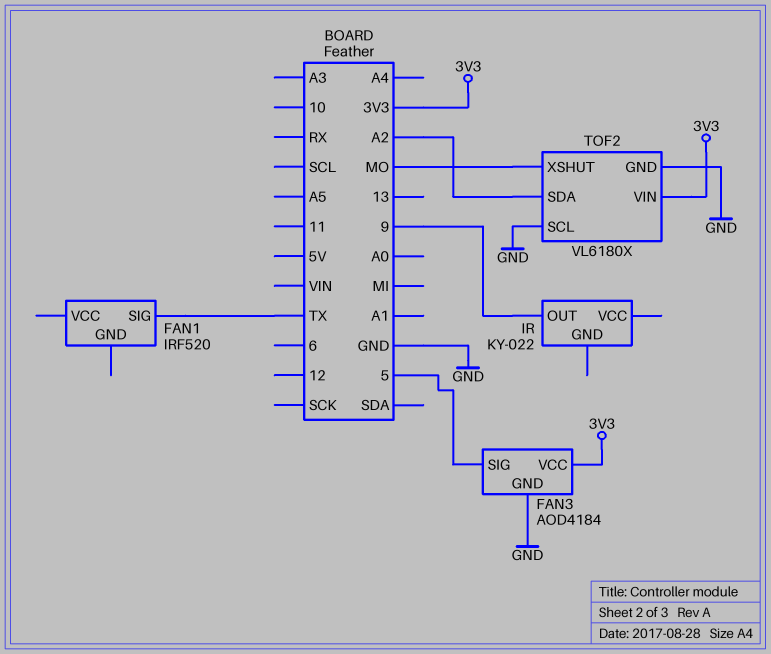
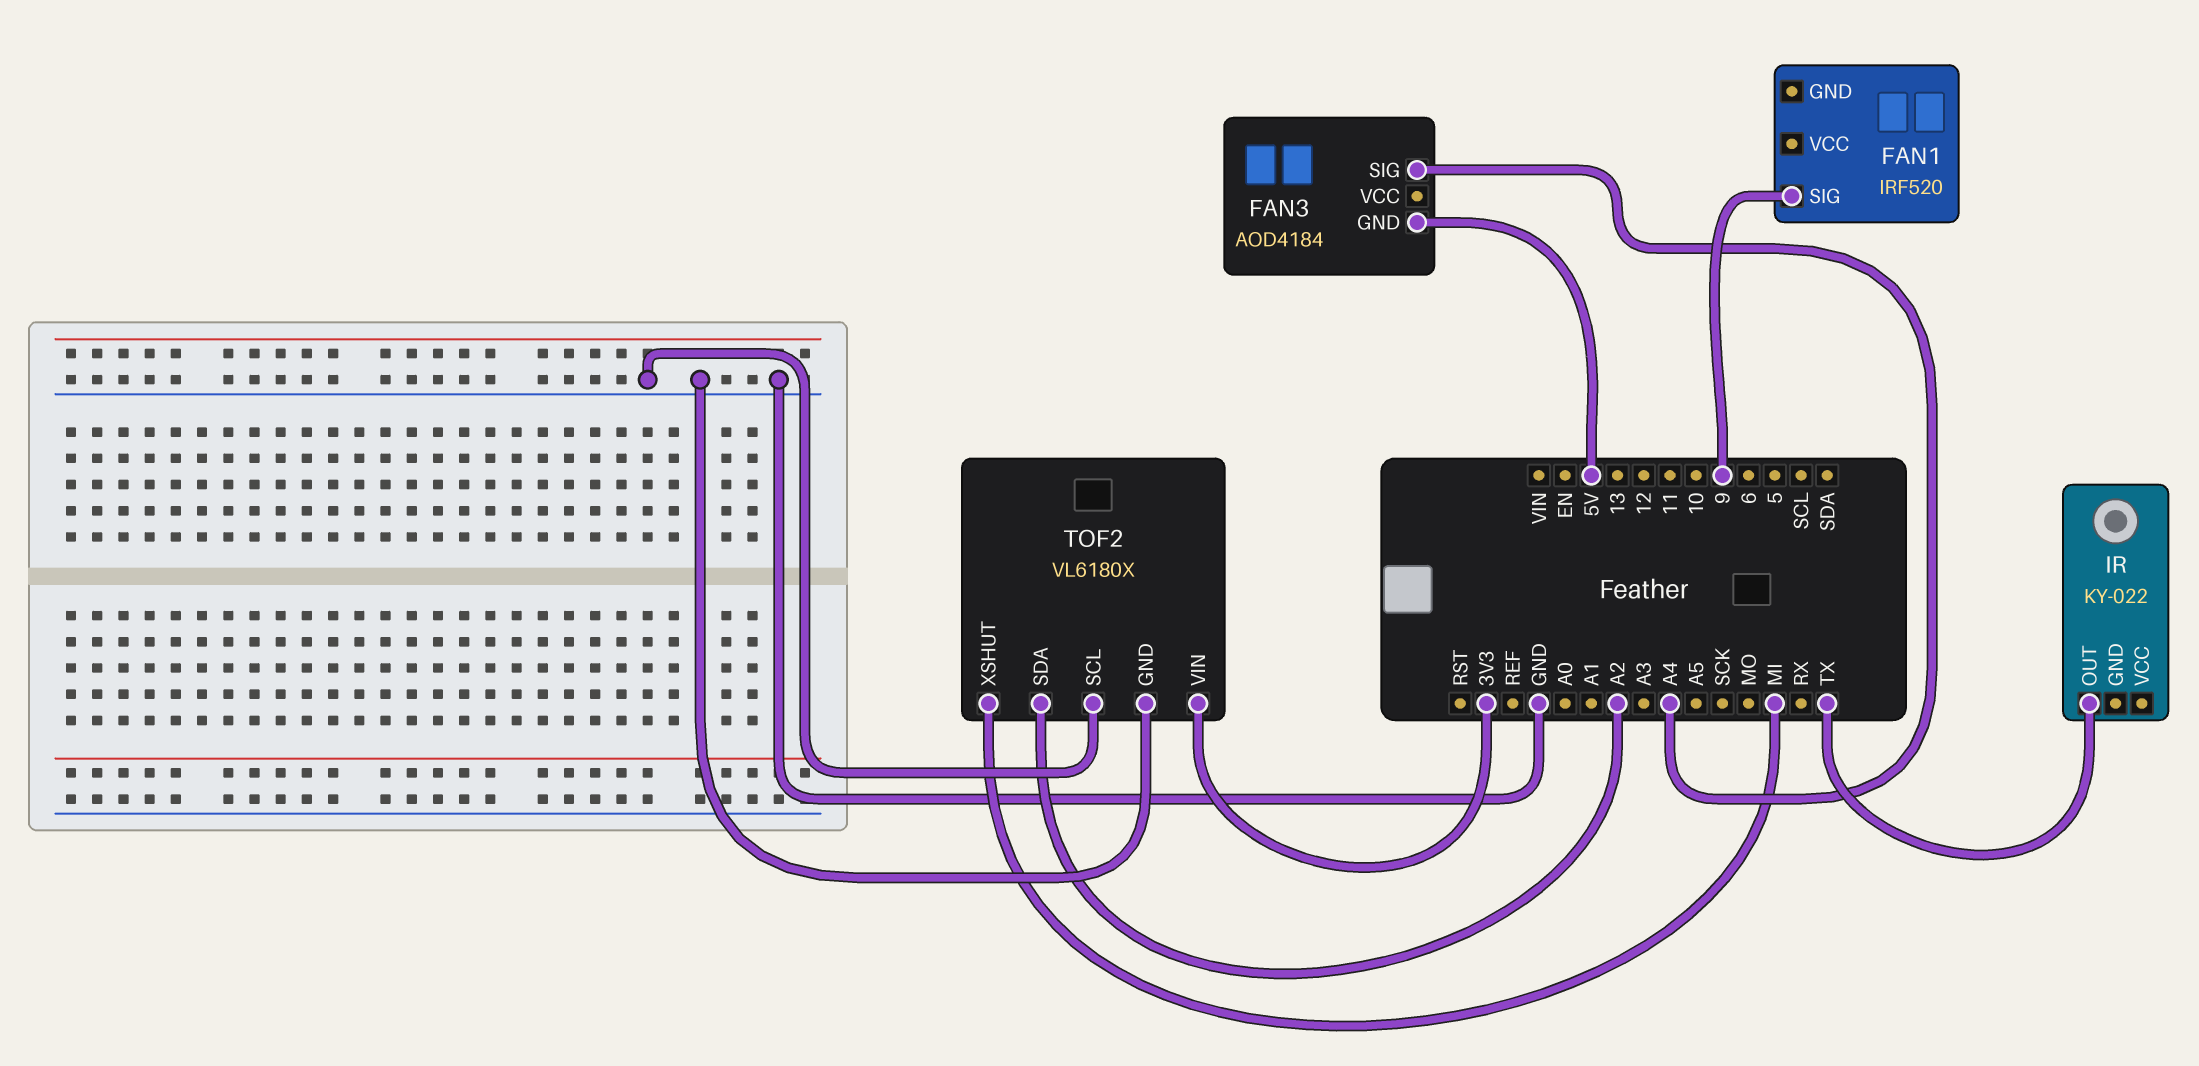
FAN1 pin SIG: TX -> 9
FAN3 pin GND: GND -> 5V
FAN3 pin SIG: 5 -> A4
FAN3 pin VCC: 3V3 -> none
IR pin OUT: 9 -> TX
TOF2 pin XSHUT: MO -> MI

